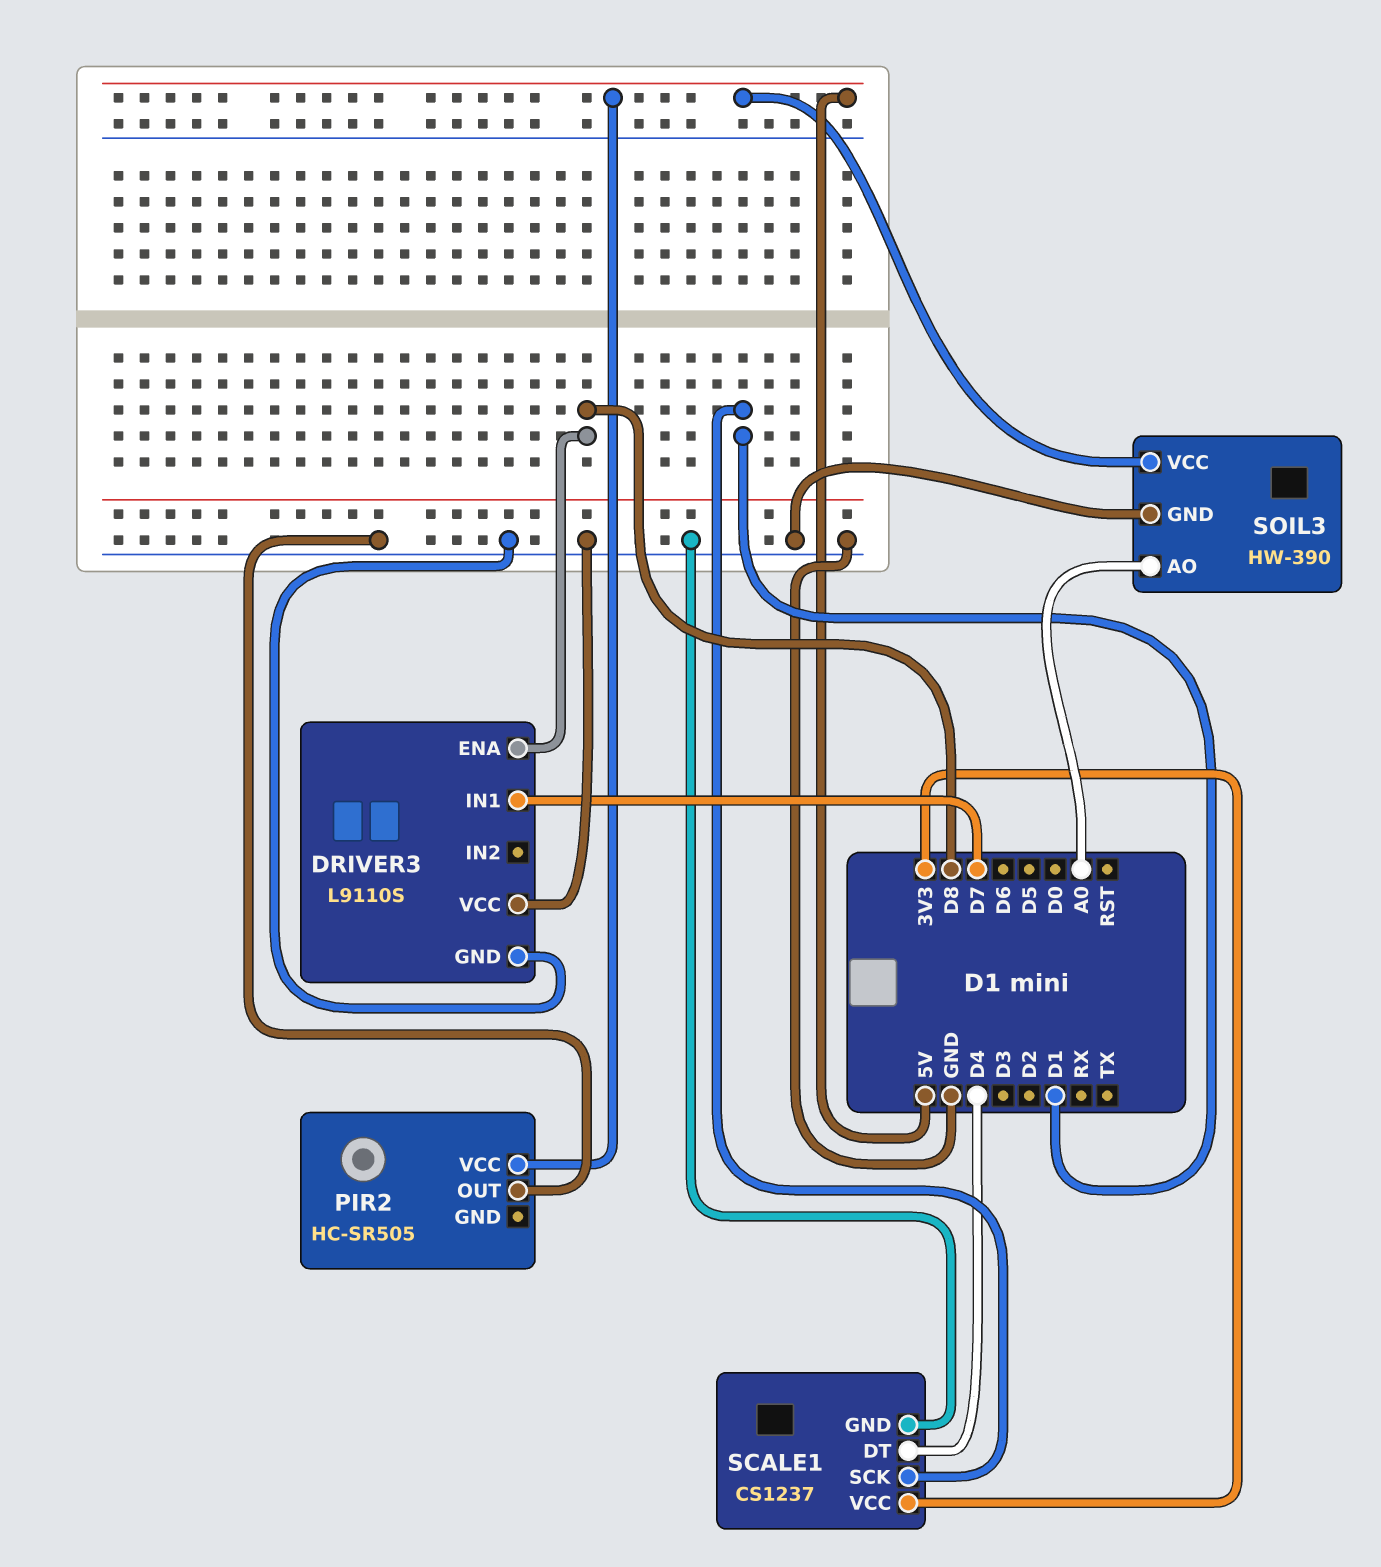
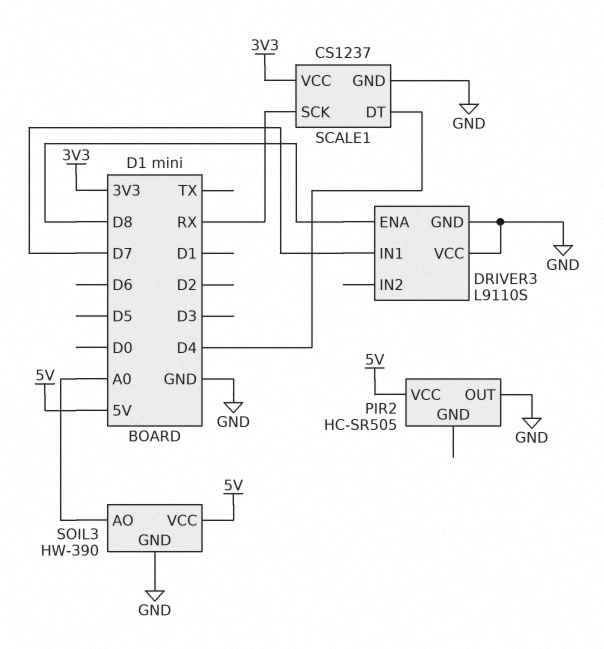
SCALE1 pin SCK: D1 -> RX

